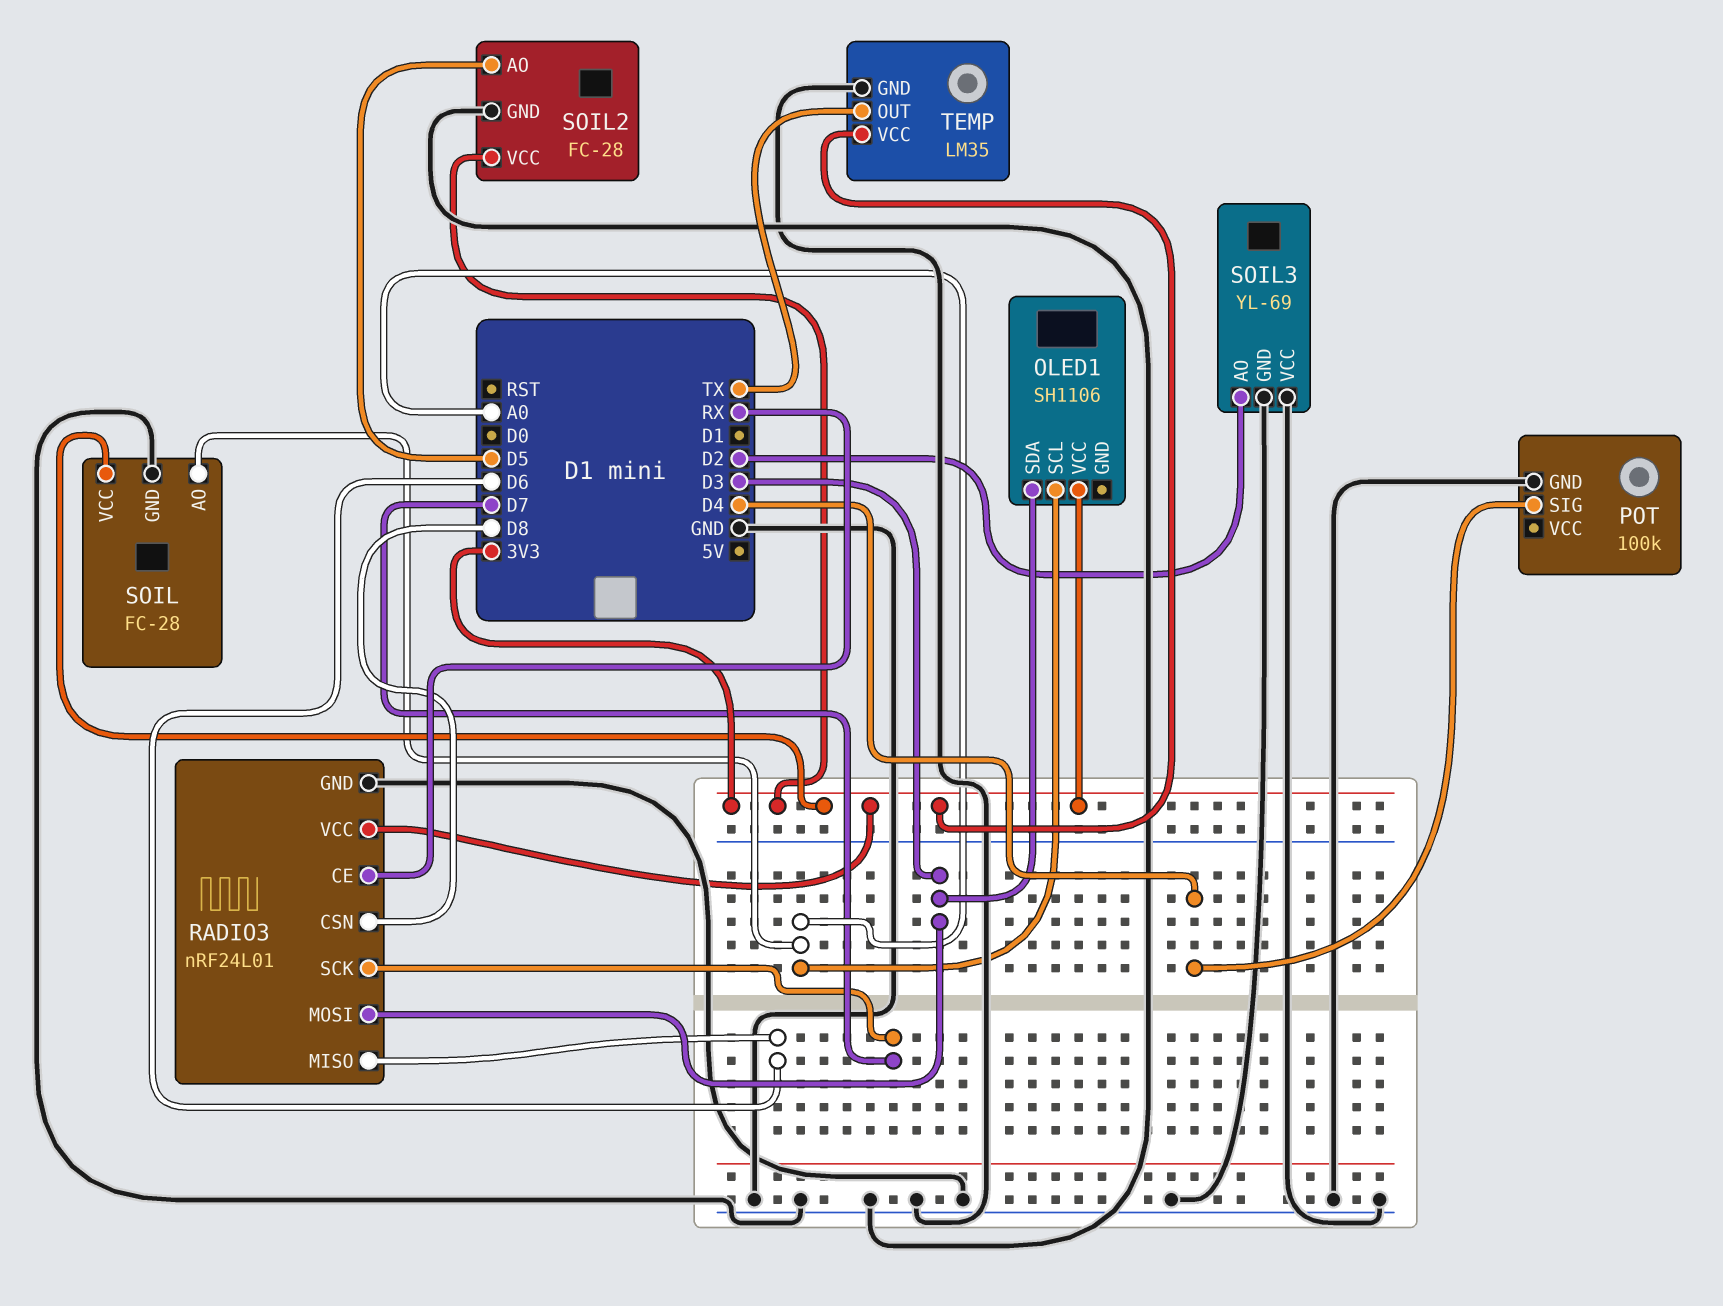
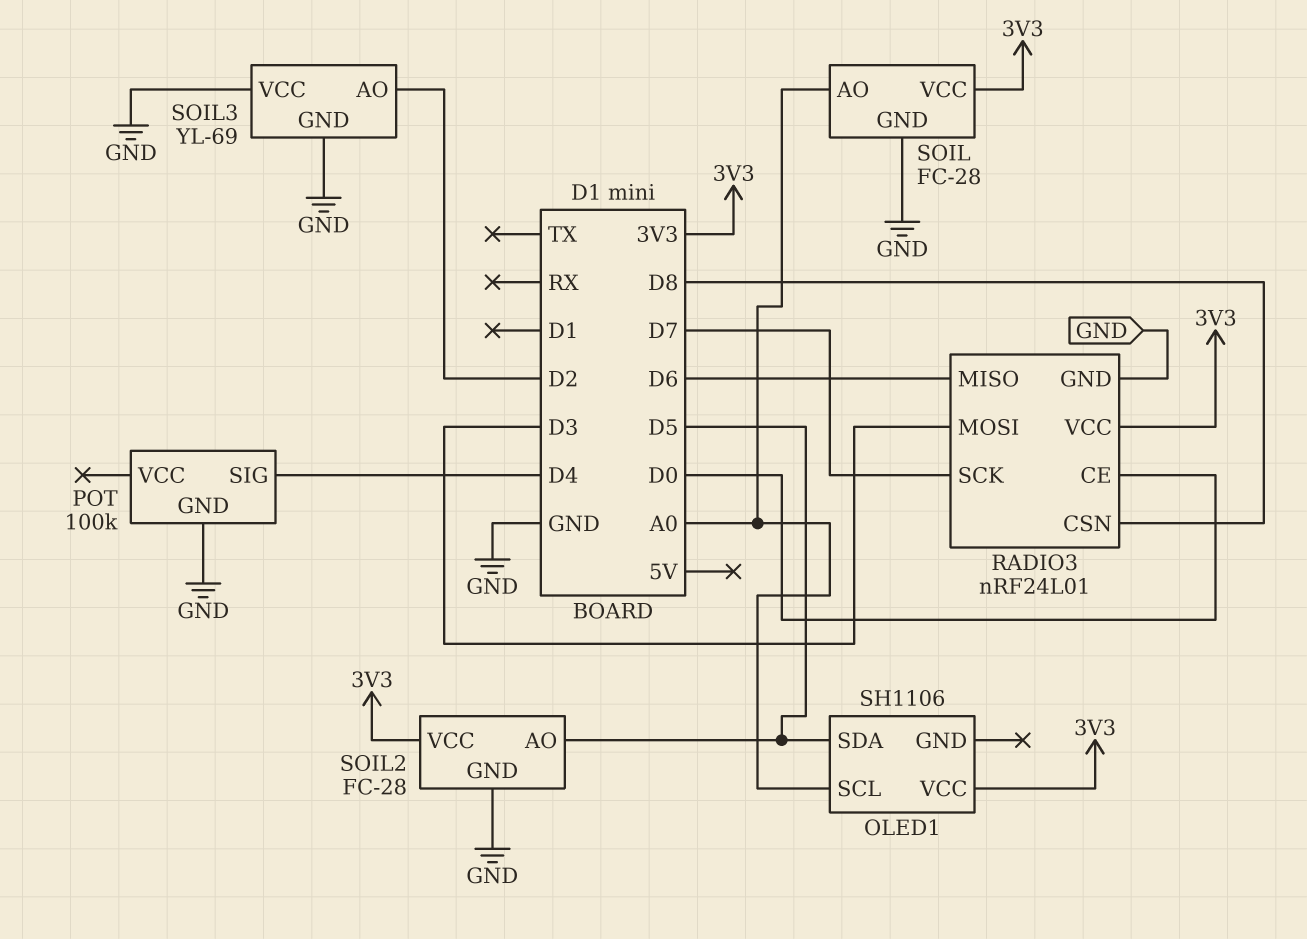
OLED1 pin SDA: D3 -> D5
RADIO3 pin CE: RX -> D0
TEMP: LM35 -> none
TEMP pin GND: GND -> none
TEMP pin OUT: TX -> none
TEMP pin VCC: 3V3 -> none

